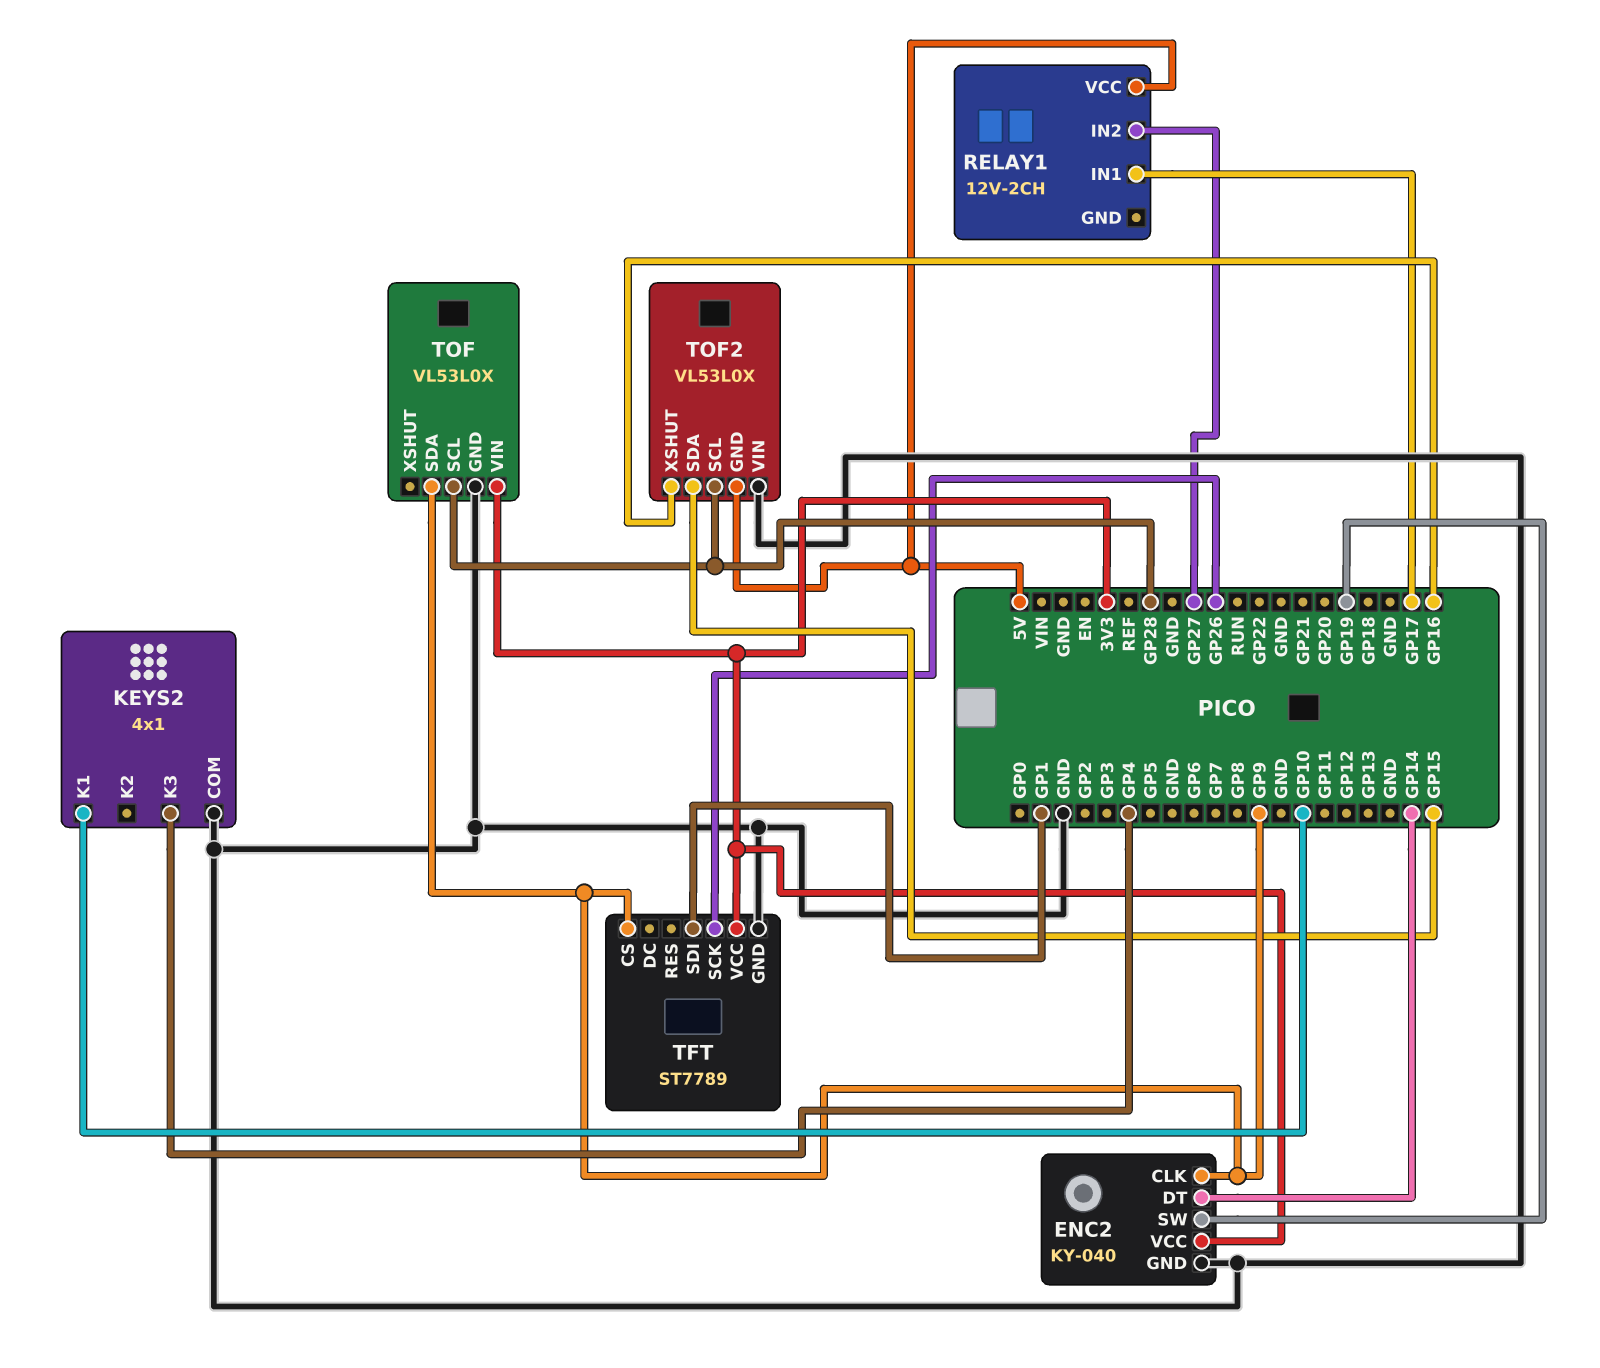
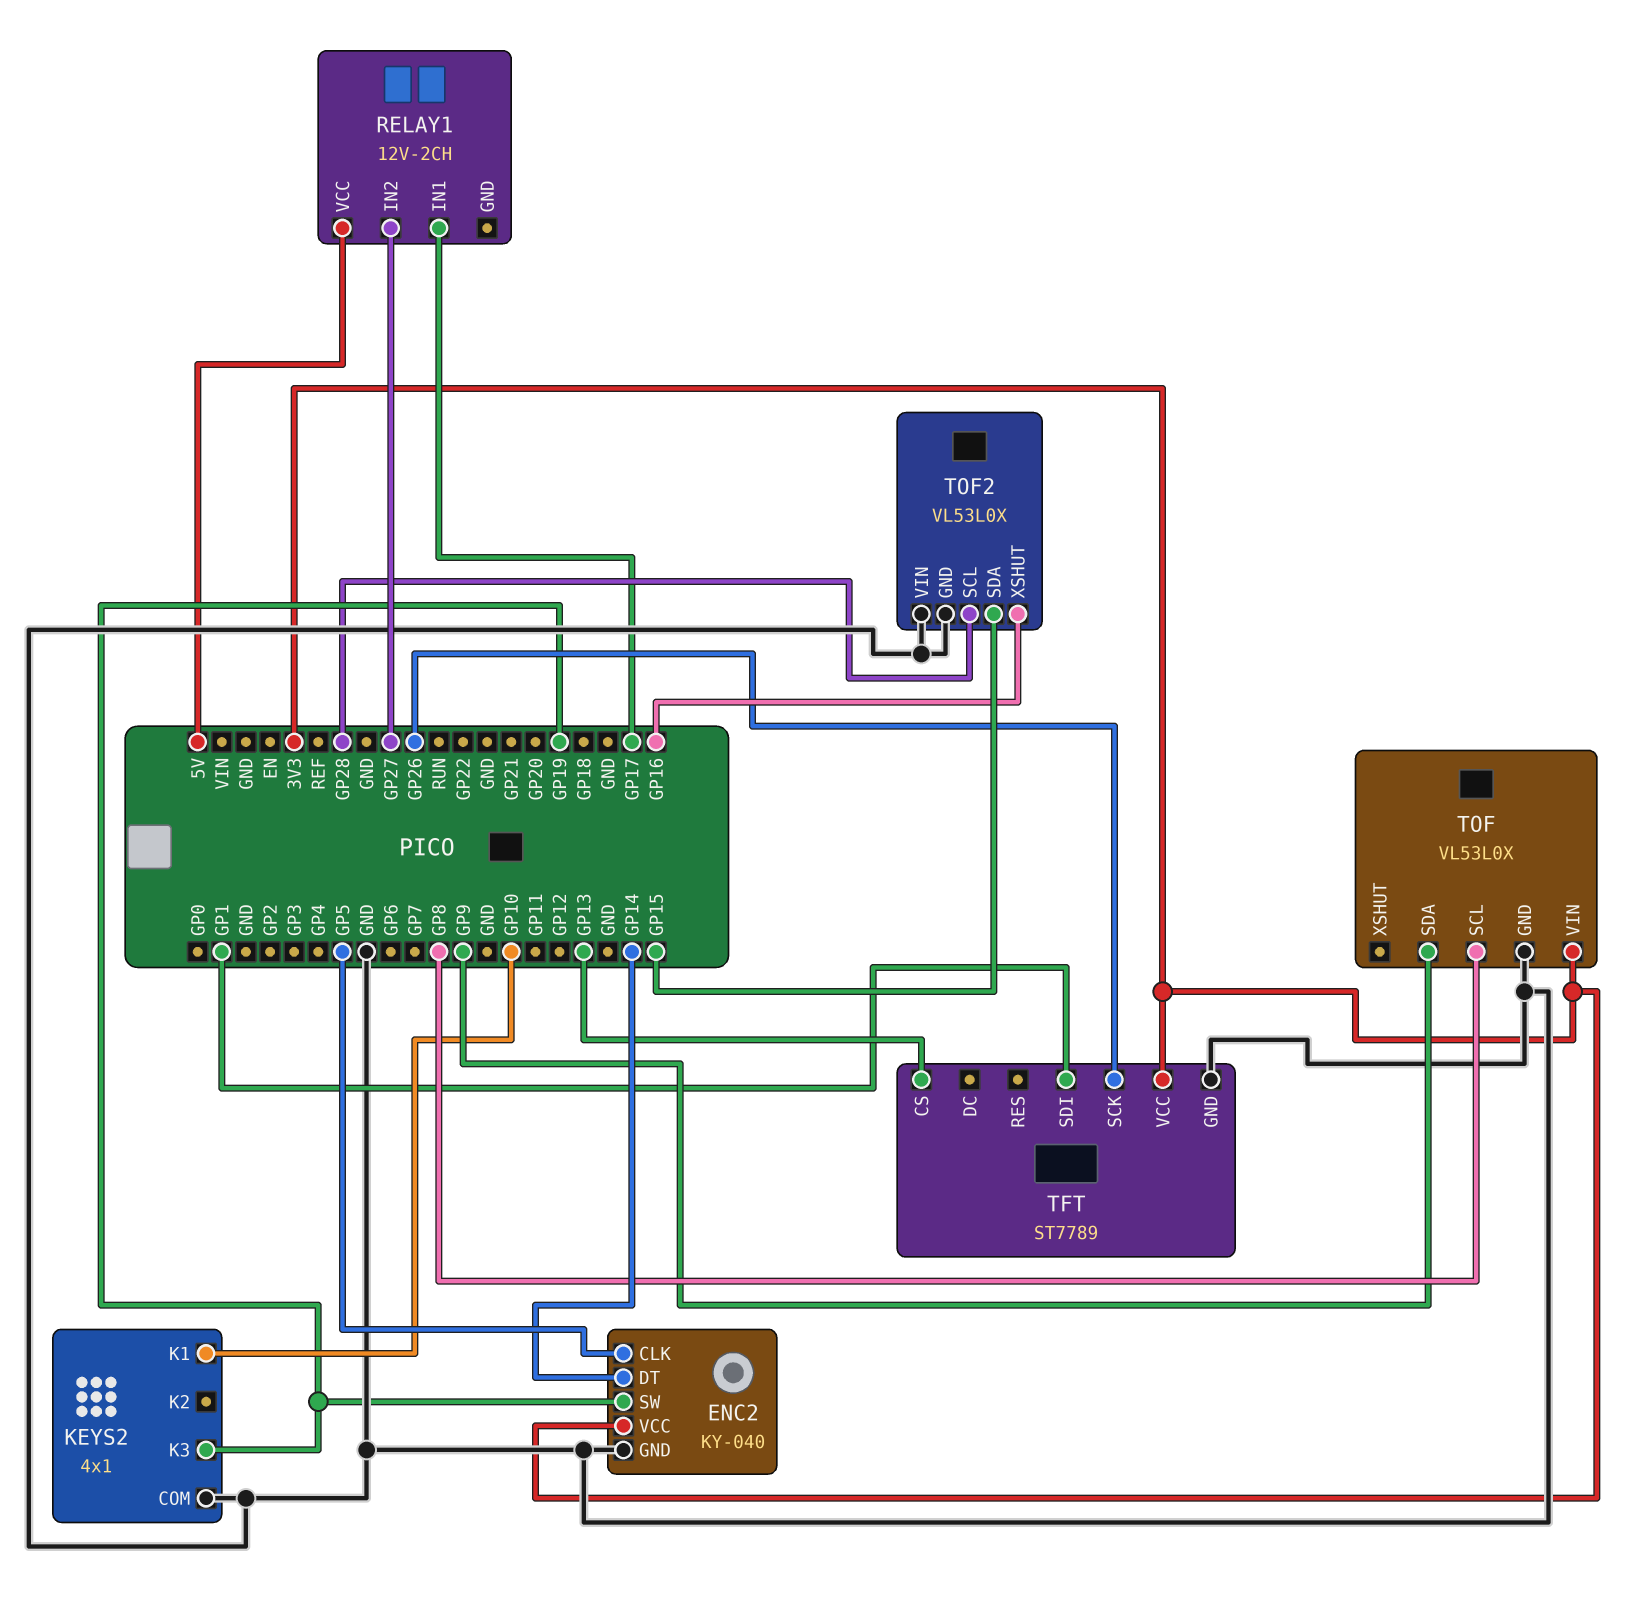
ENC2 pin CLK: GP9 -> GP5
KEYS2 pin K3: GP4 -> GP19
TFT pin CS: GP9 -> GP13
TOF pin SCL: GP28 -> GP8
TOF2 pin GND: 5V -> GND

